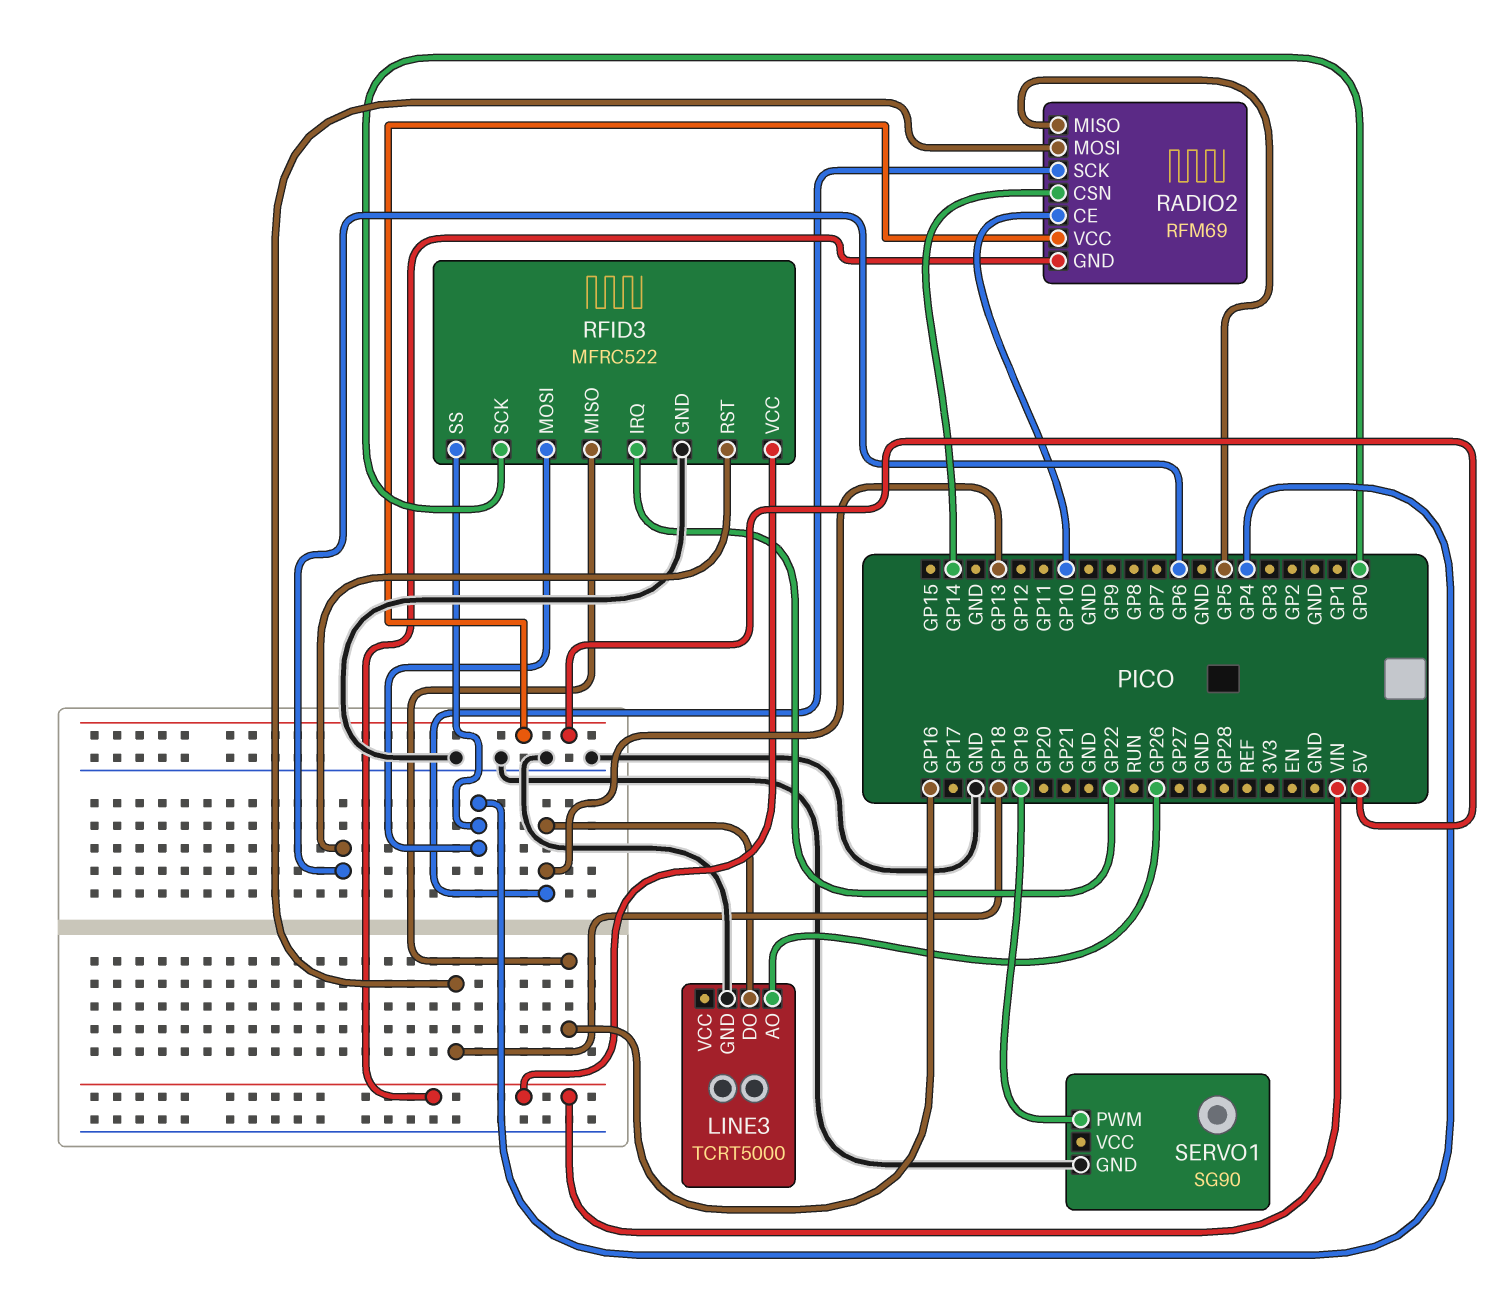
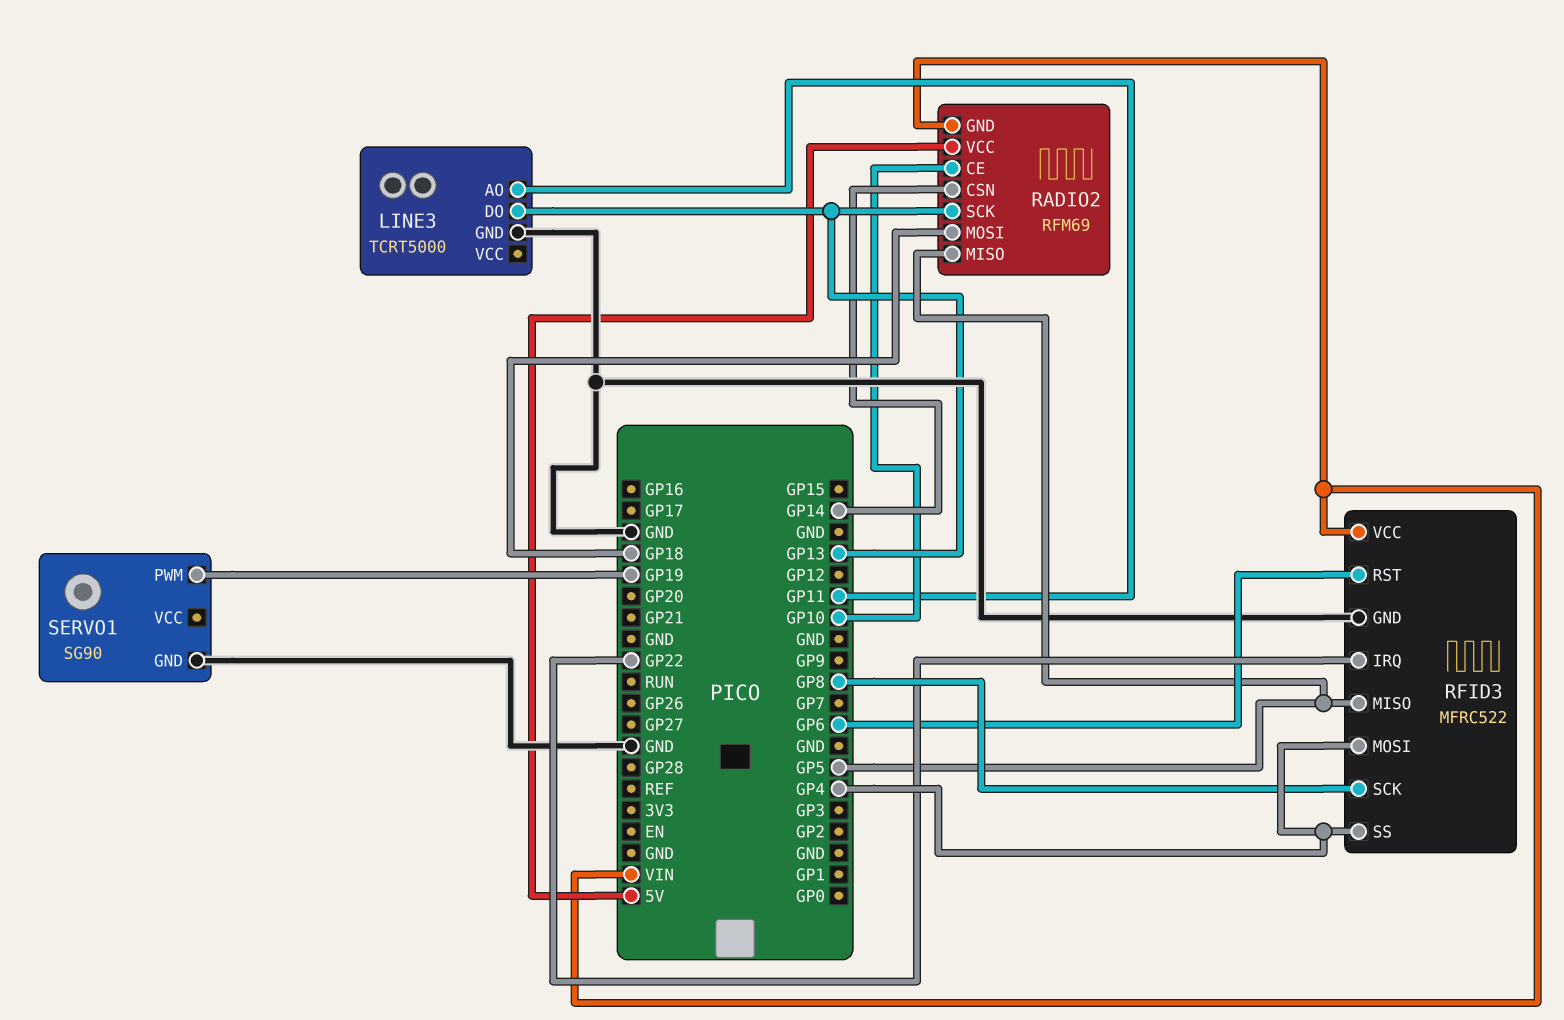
LINE3 pin AO: GP26 -> GP11
RFID3 pin MISO: GP16 -> GP5
RFID3 pin SCK: GP0 -> GP8

